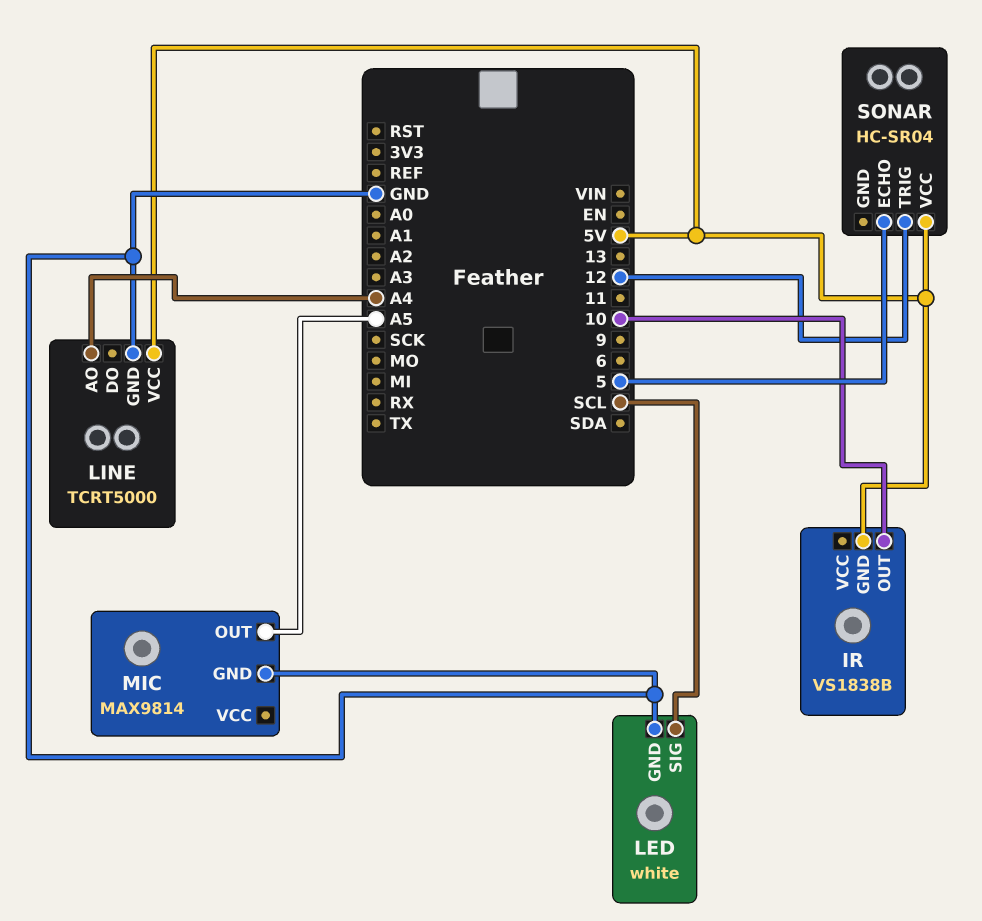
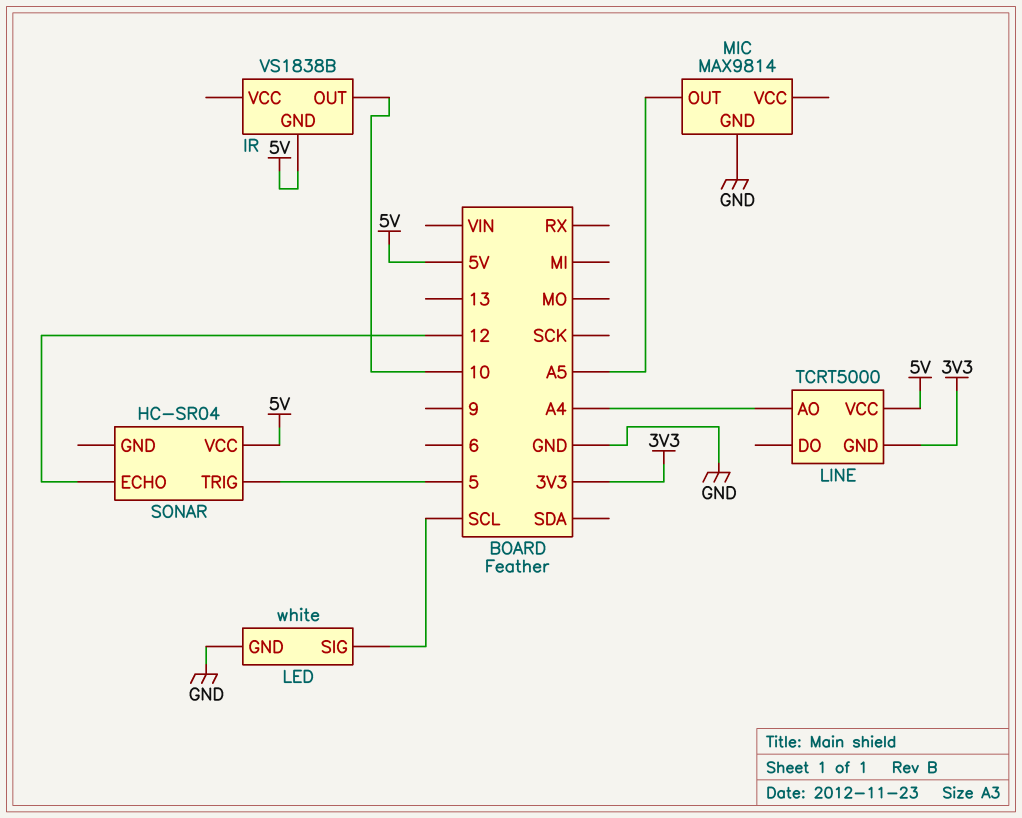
LINE pin GND: GND -> 3V3
SONAR pin ECHO: 5 -> 12
SONAR pin TRIG: 12 -> 5

